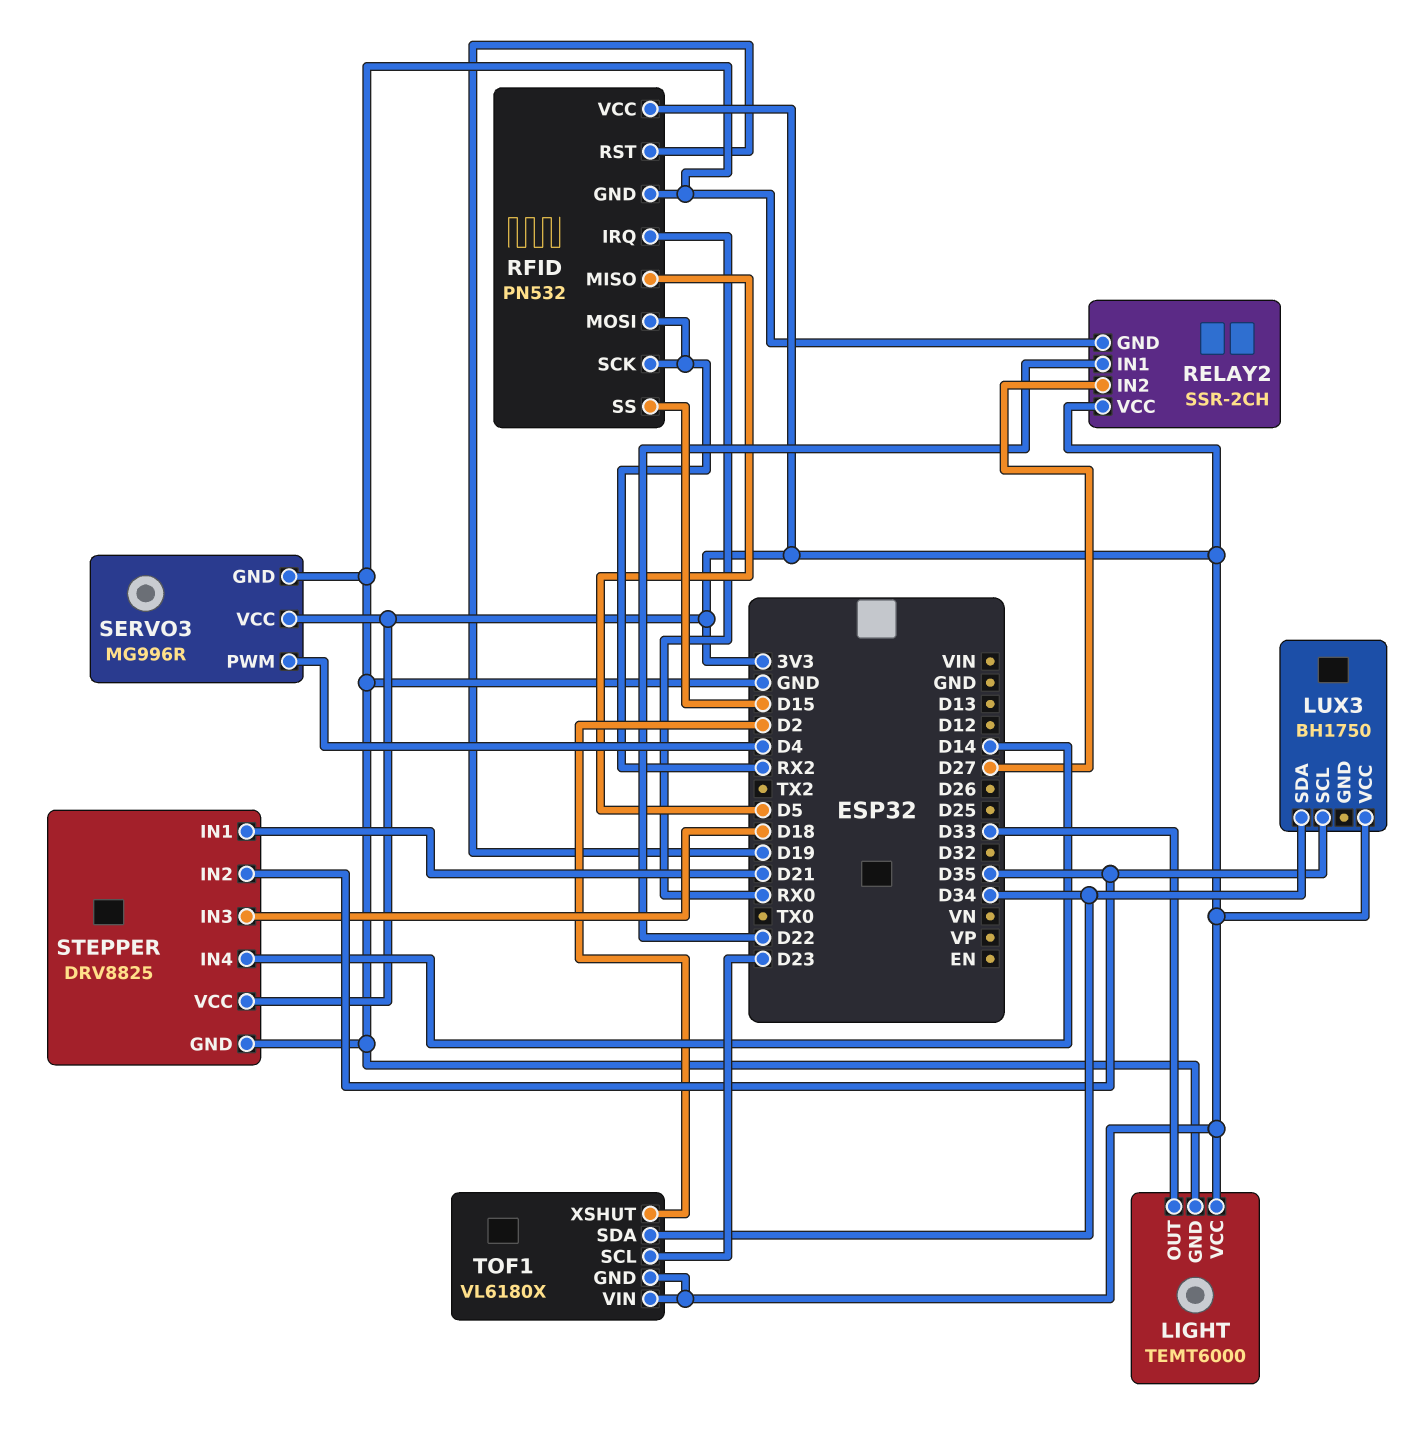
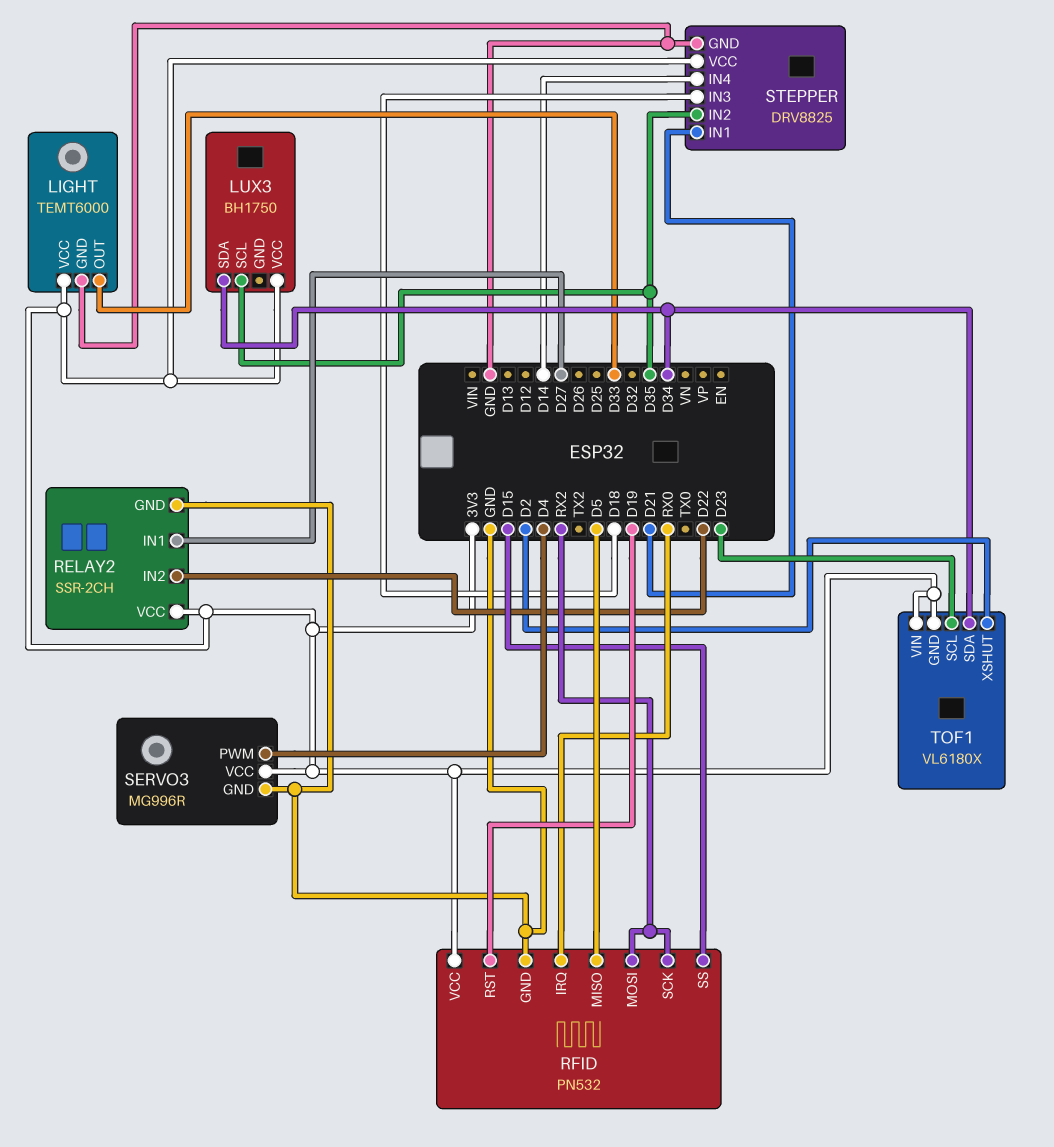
RELAY2 pin IN1: D22 -> D27
RELAY2 pin IN2: D27 -> D22

